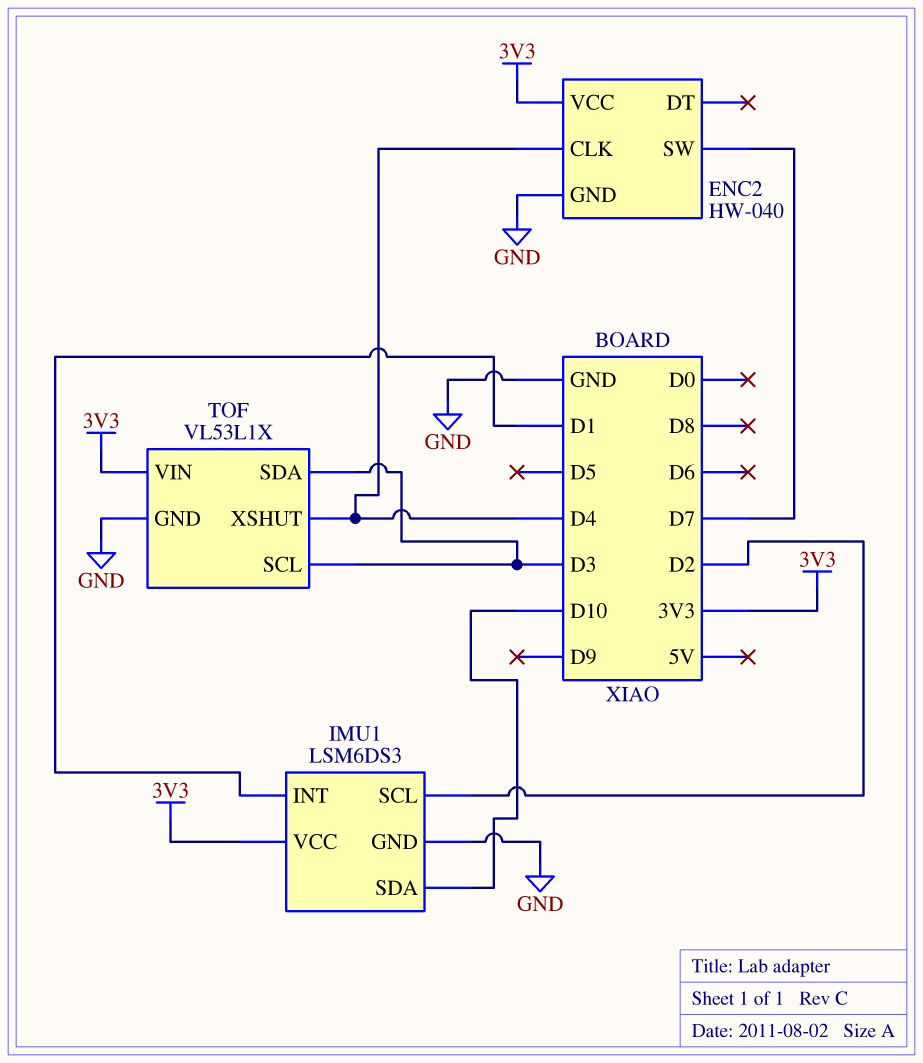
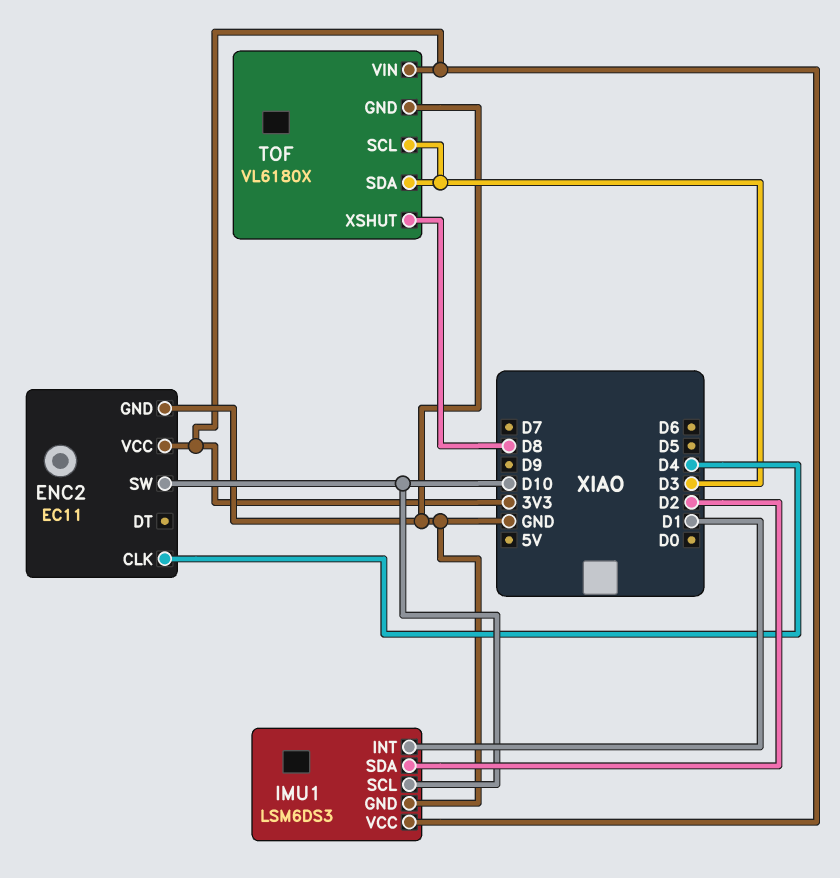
ENC2: HW-040 -> EC11
ENC2 pin SW: D7 -> D10
IMU1 pin SCL: D2 -> D10
IMU1 pin SDA: D10 -> D2
TOF: VL53L1X -> VL6180X
TOF pin XSHUT: D4 -> D8

